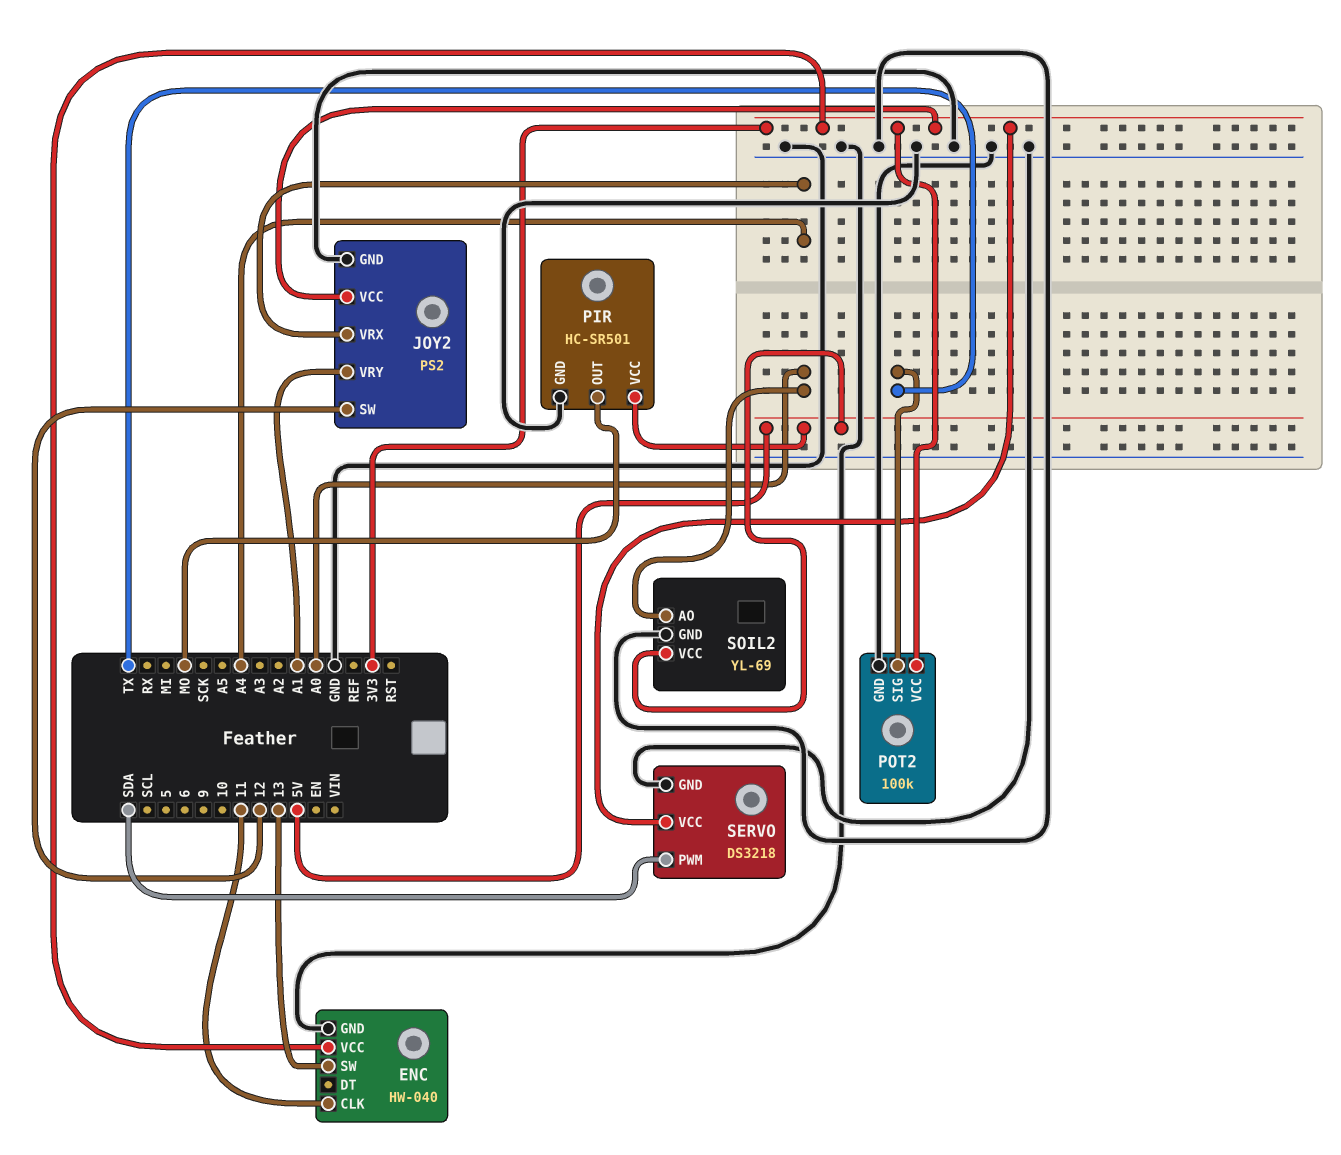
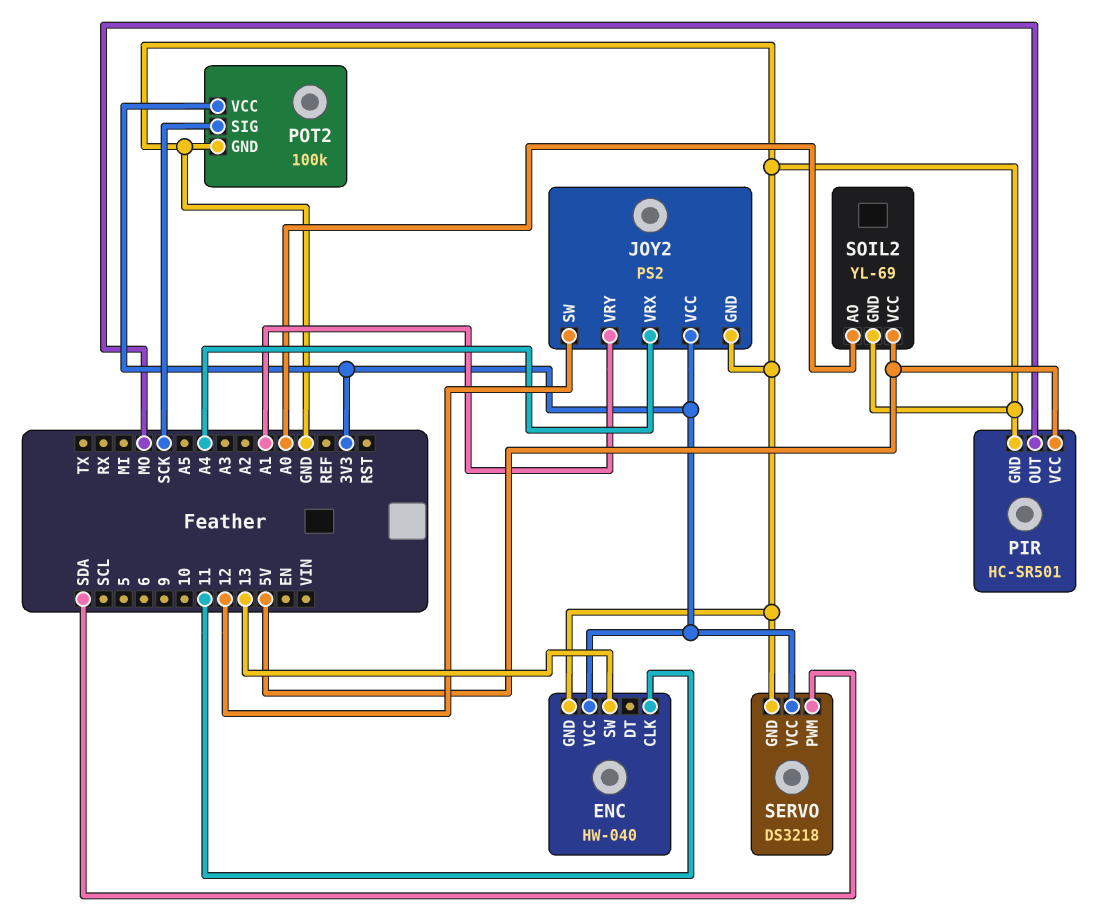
POT2 pin SIG: TX -> SCK

